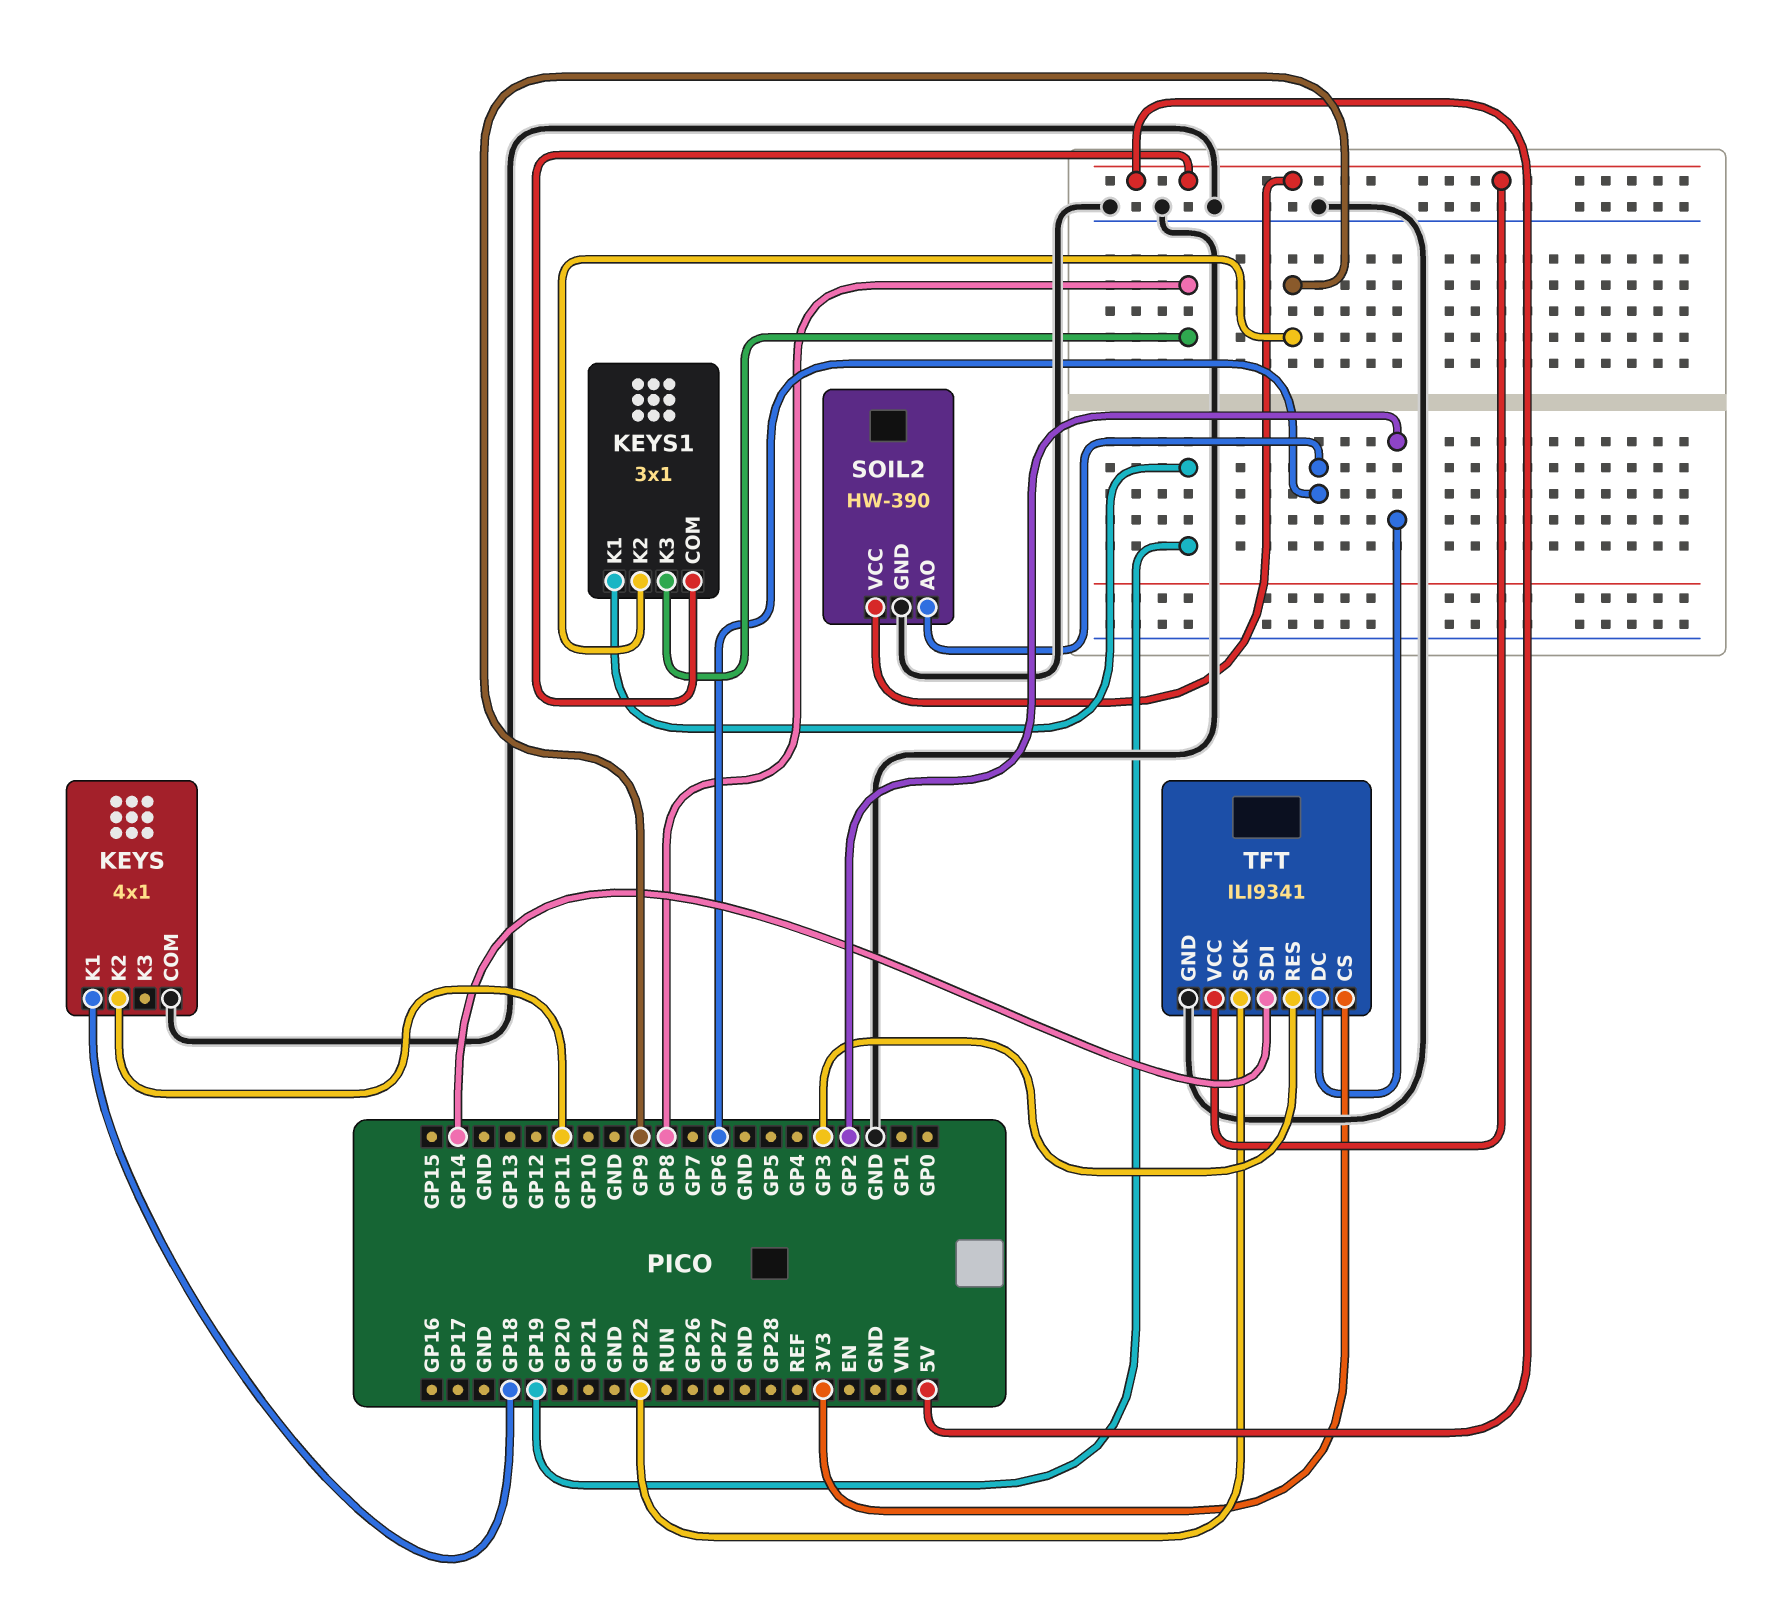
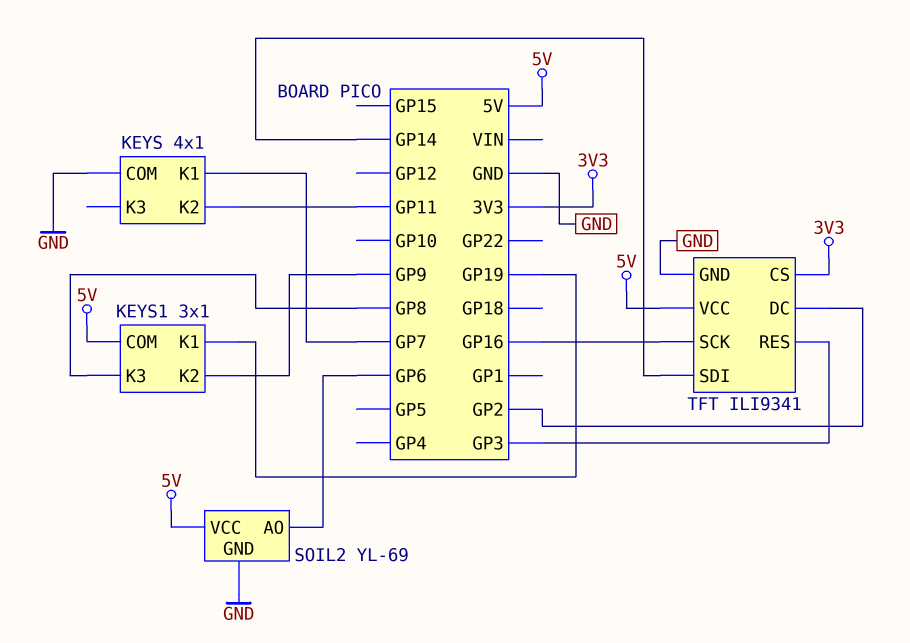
KEYS pin K1: GP18 -> GP7
SOIL2: HW-390 -> YL-69
TFT pin SCK: GP22 -> GP16

